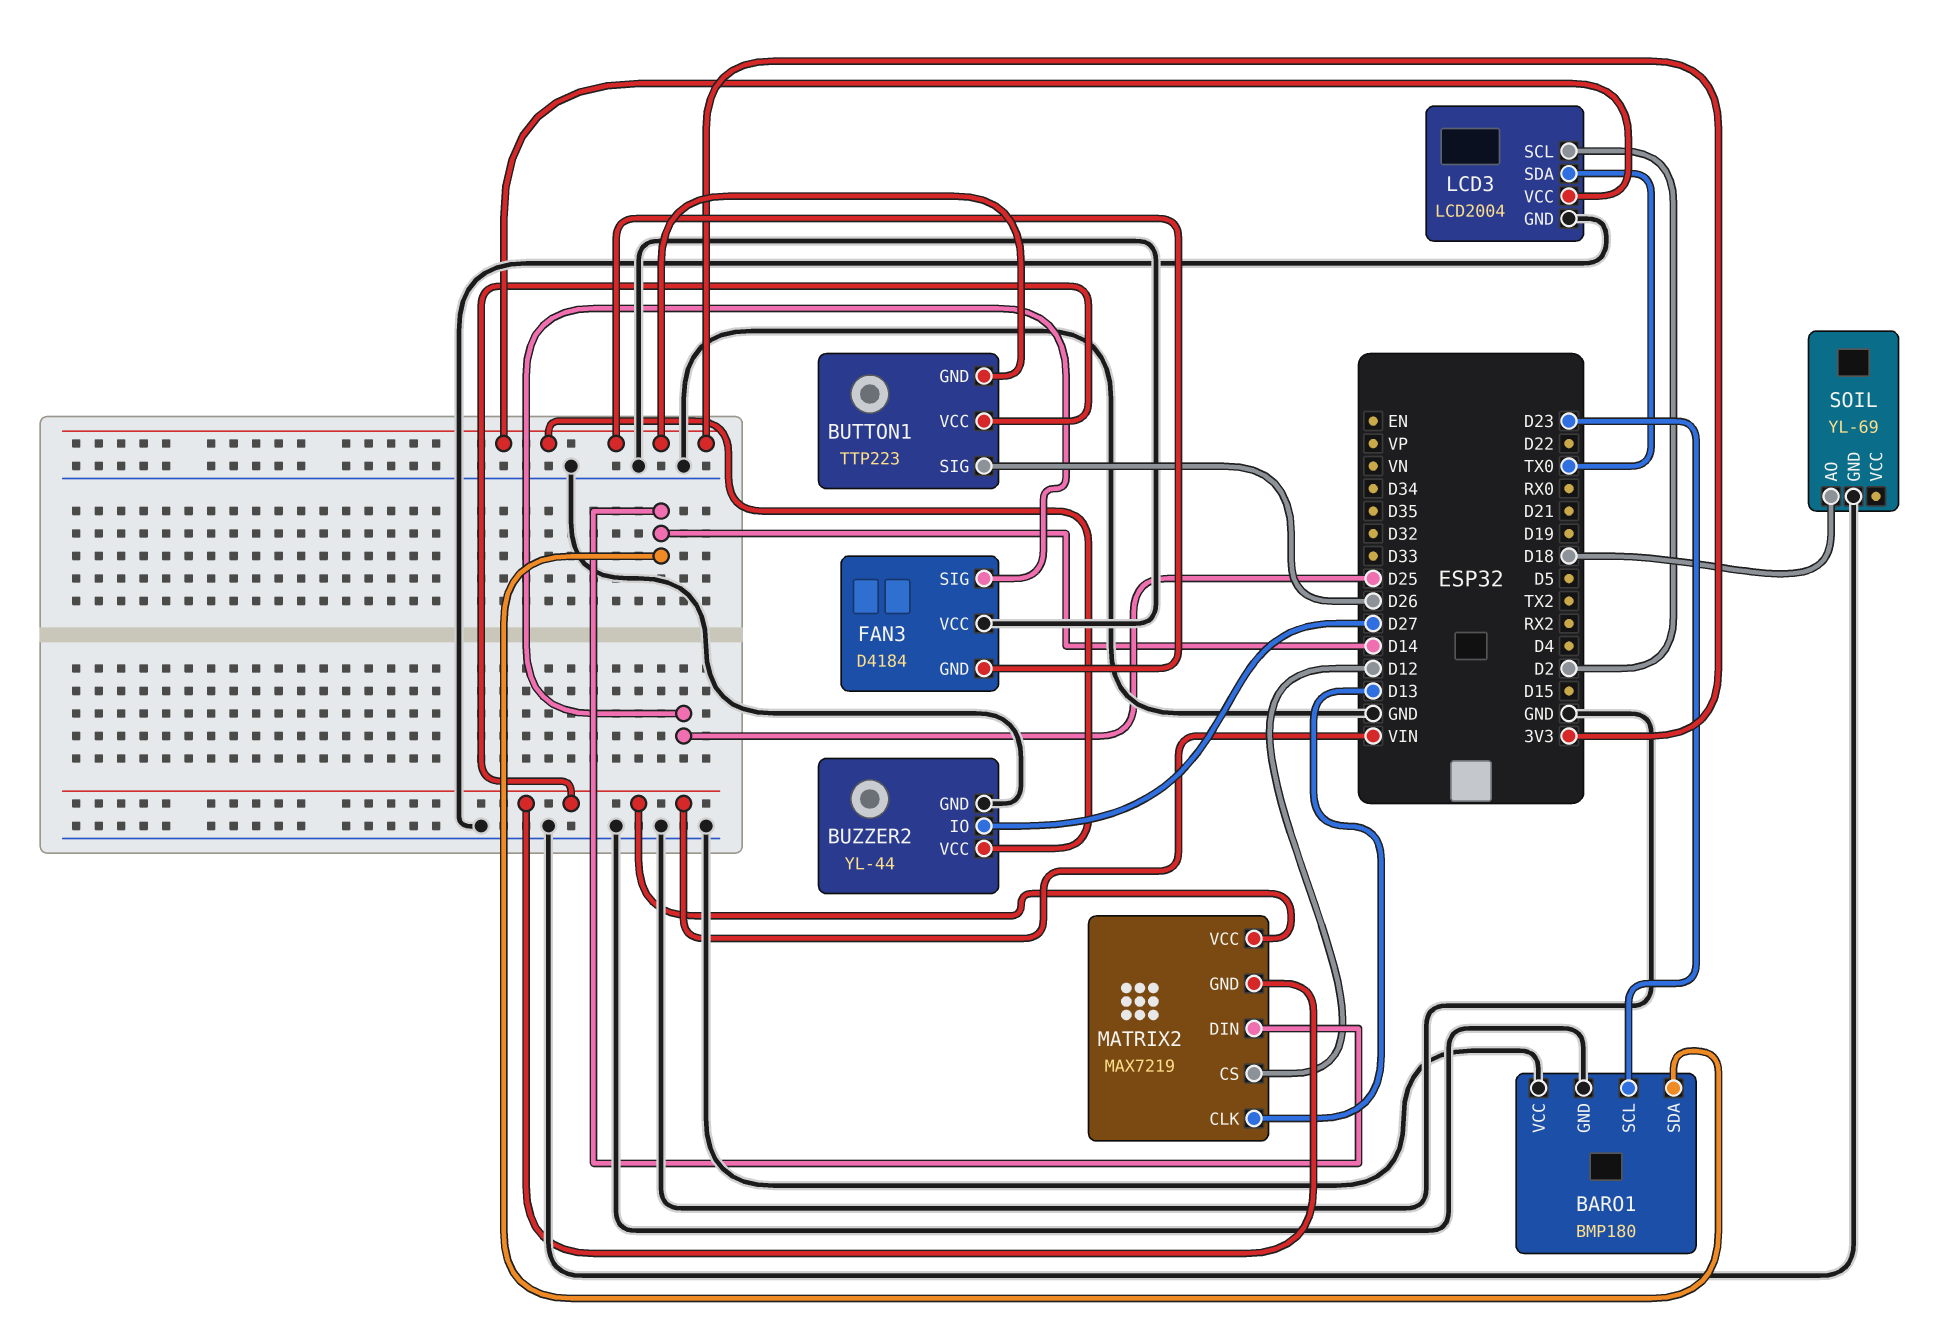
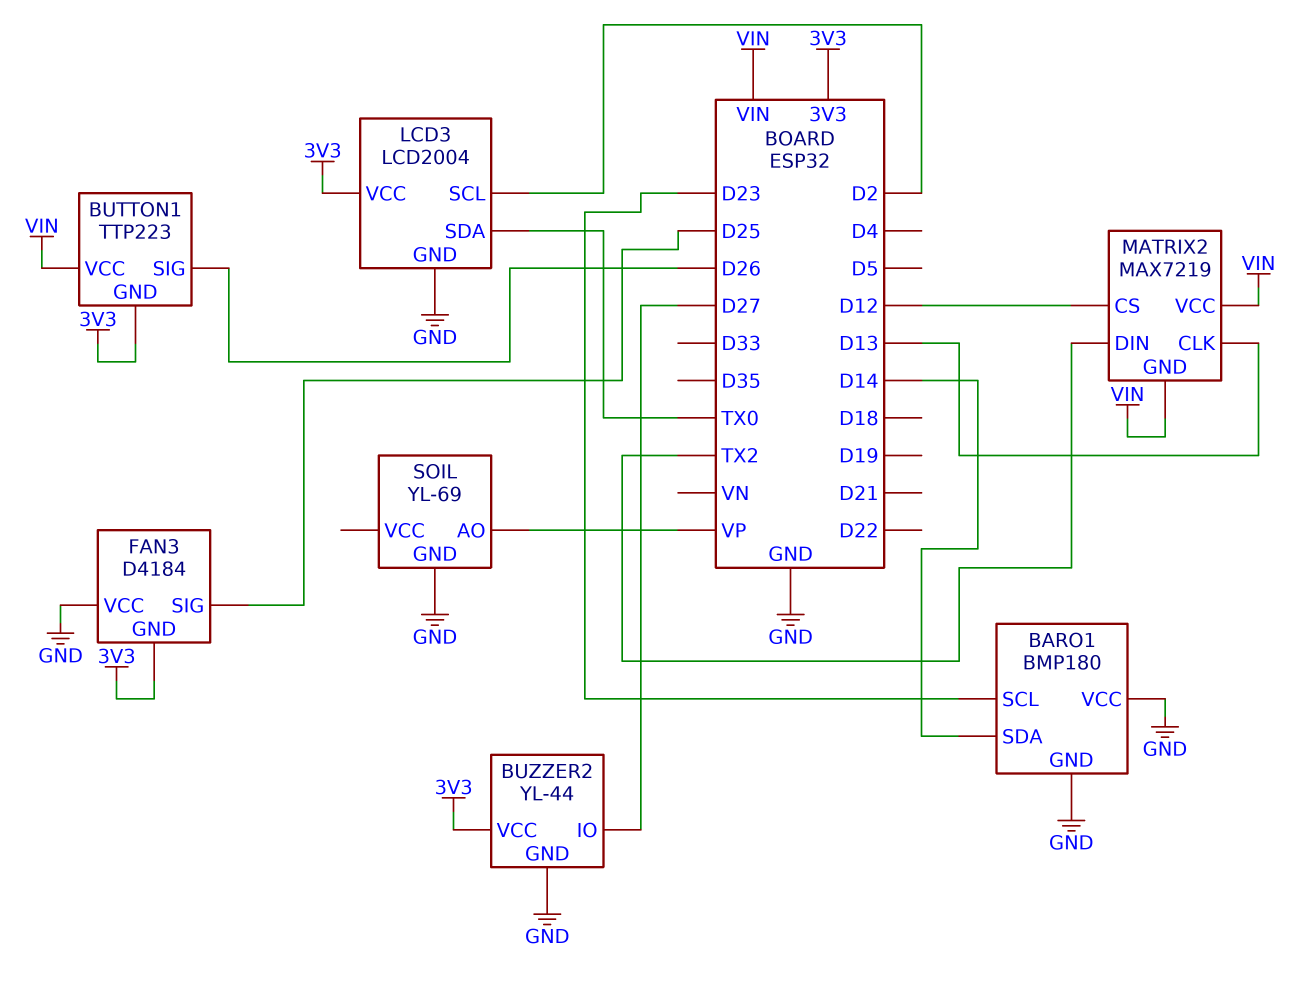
MATRIX2 pin DIN: D14 -> TX2
SOIL pin AO: D18 -> VP

